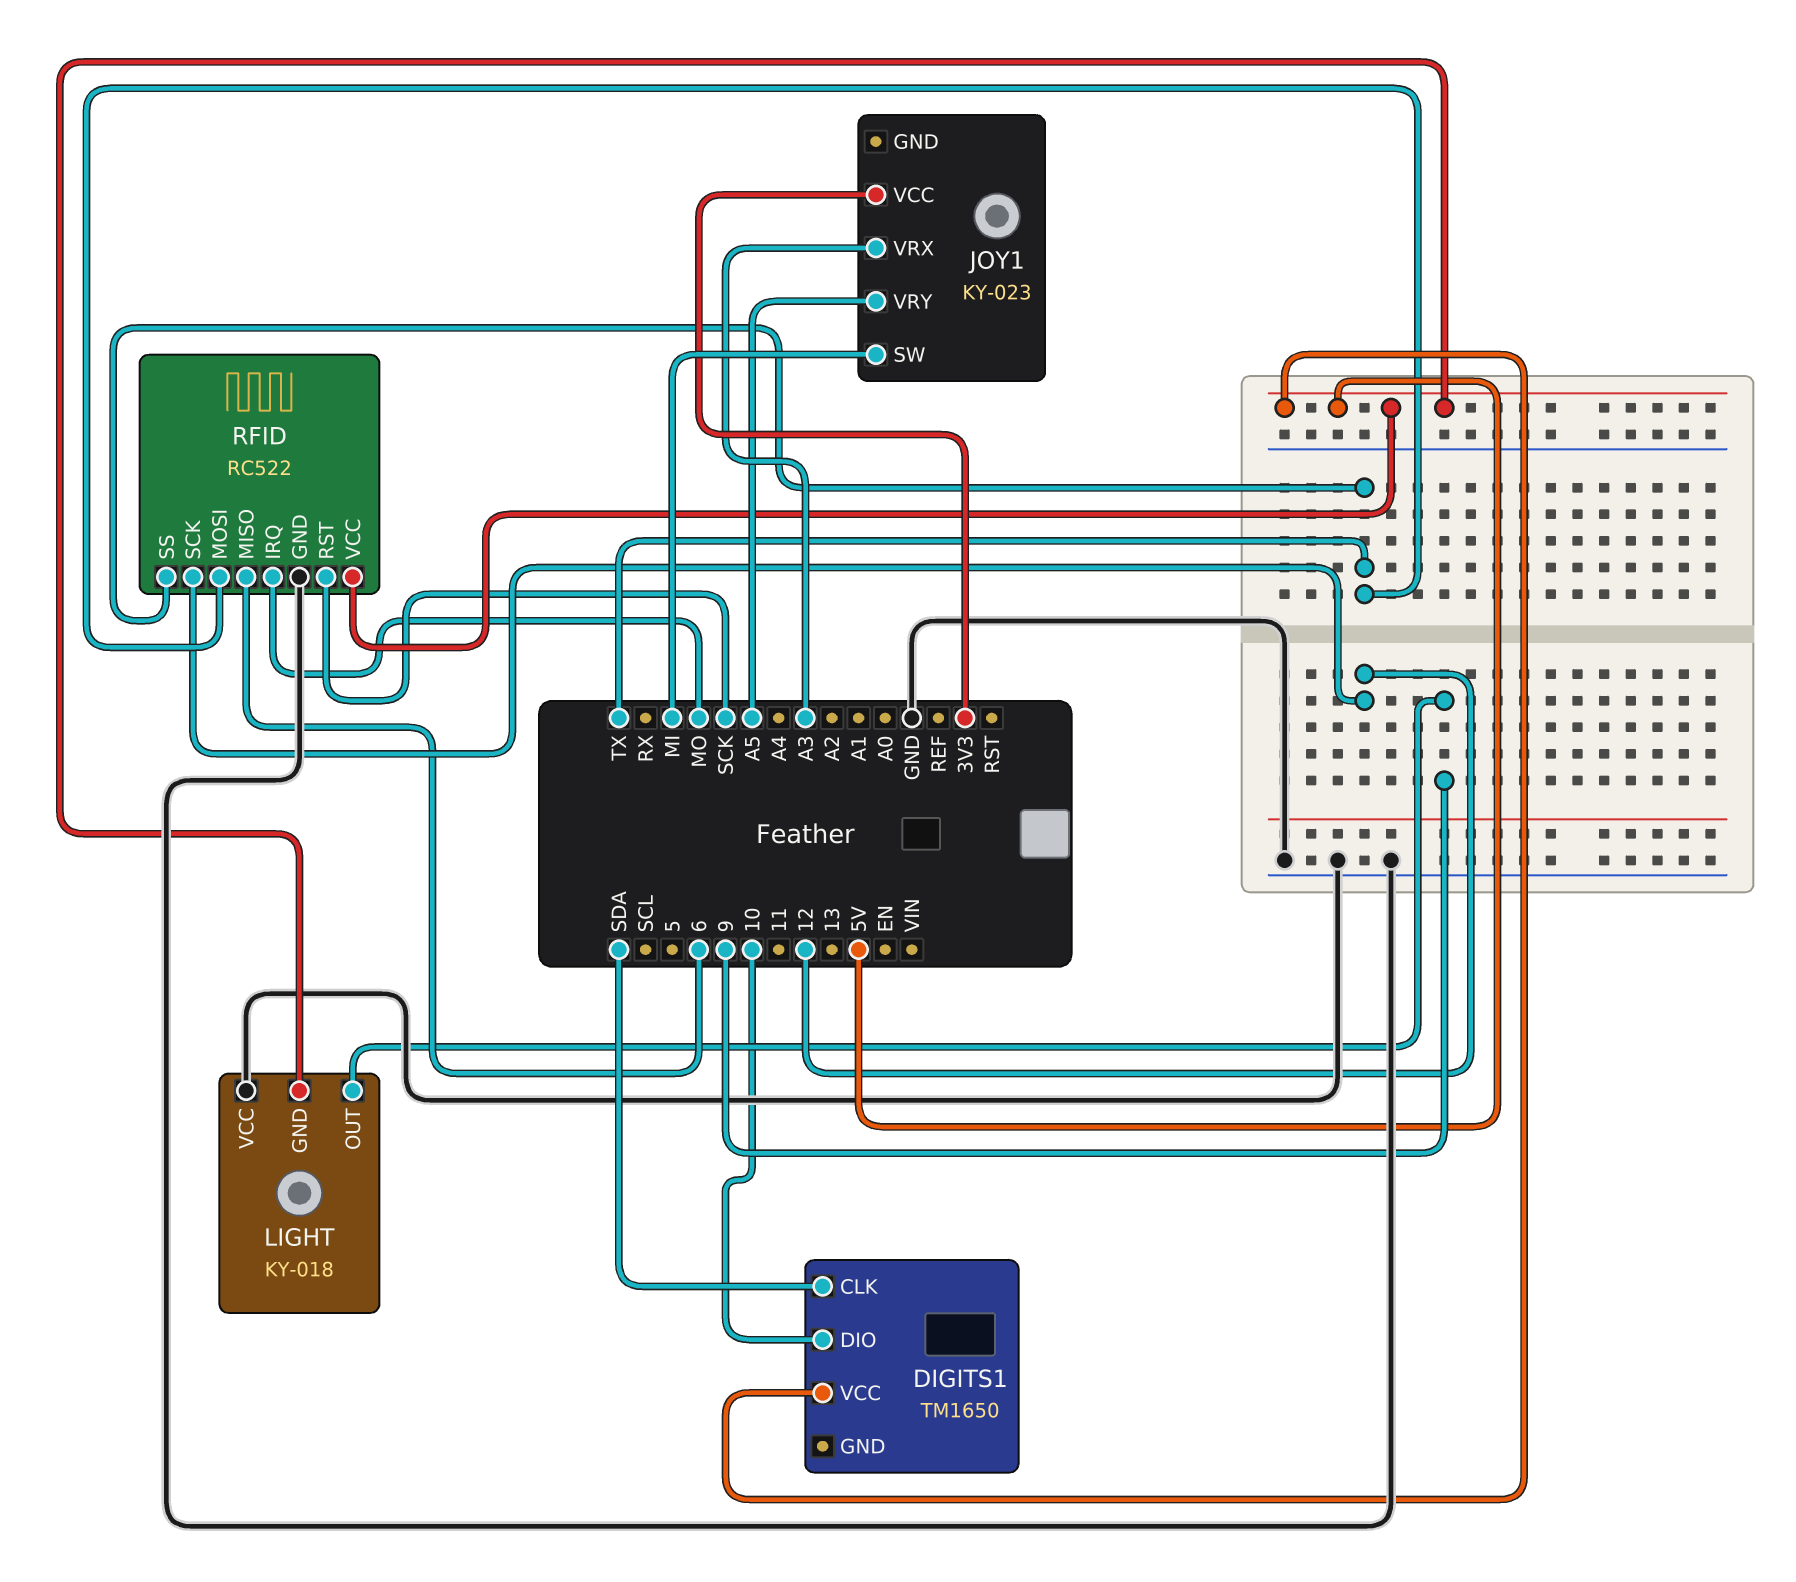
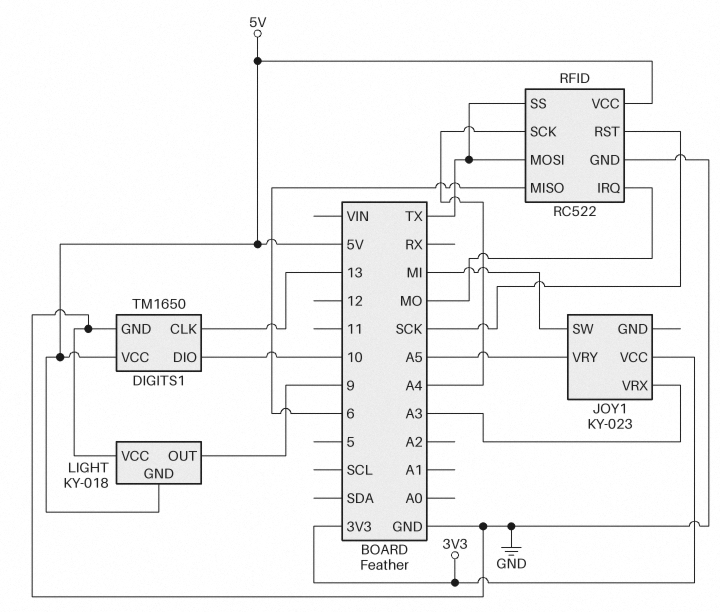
DIGITS1 pin CLK: SDA -> 13
DIGITS1 pin GND: none -> GND
RFID pin SCK: 12 -> A4

